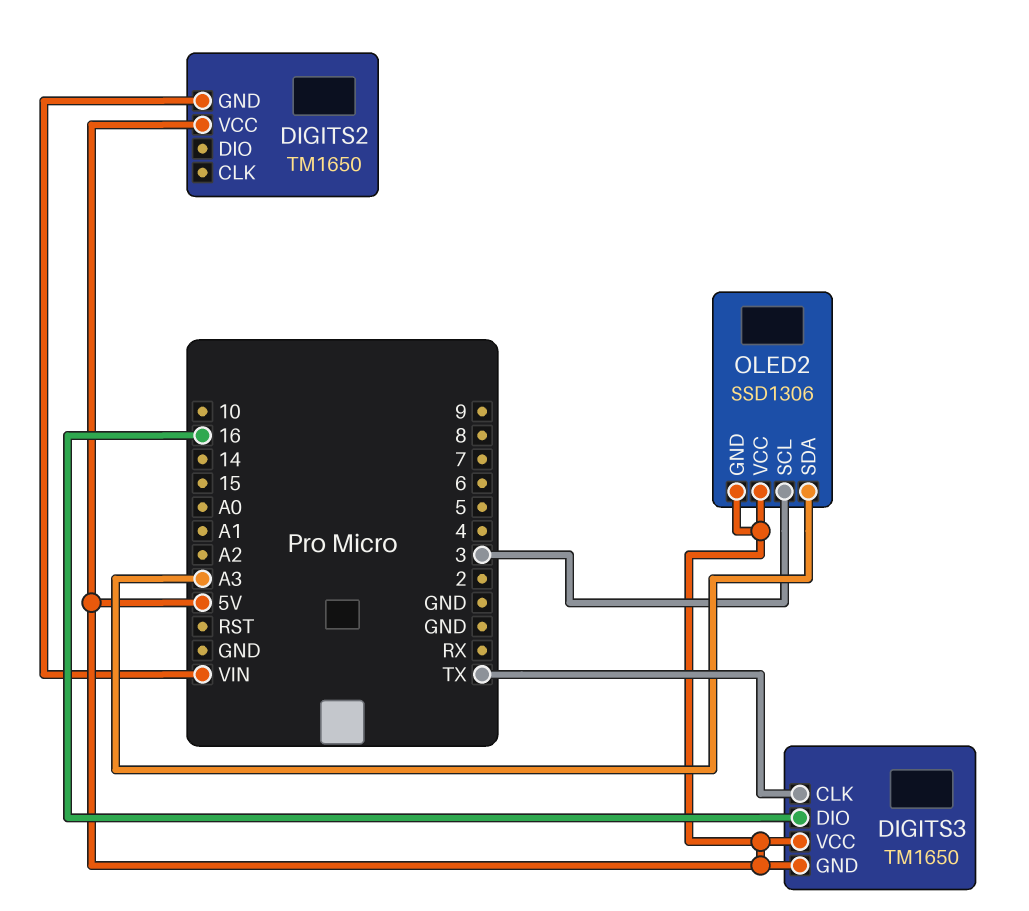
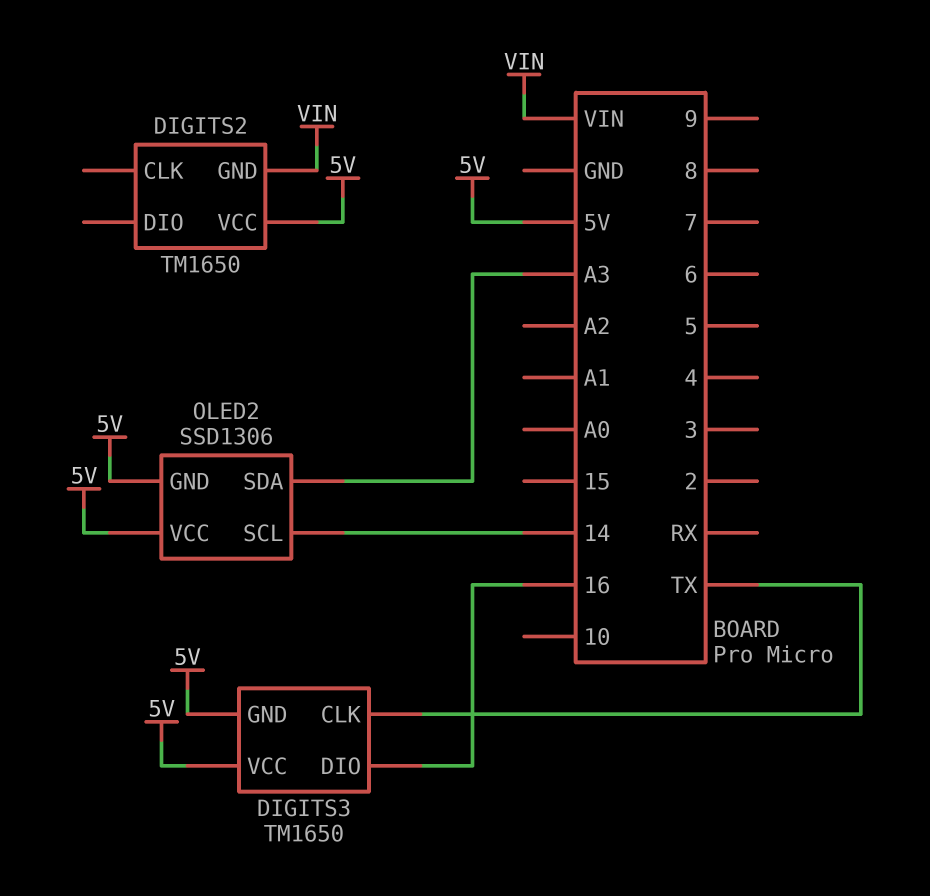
OLED2 pin SCL: 3 -> 14

